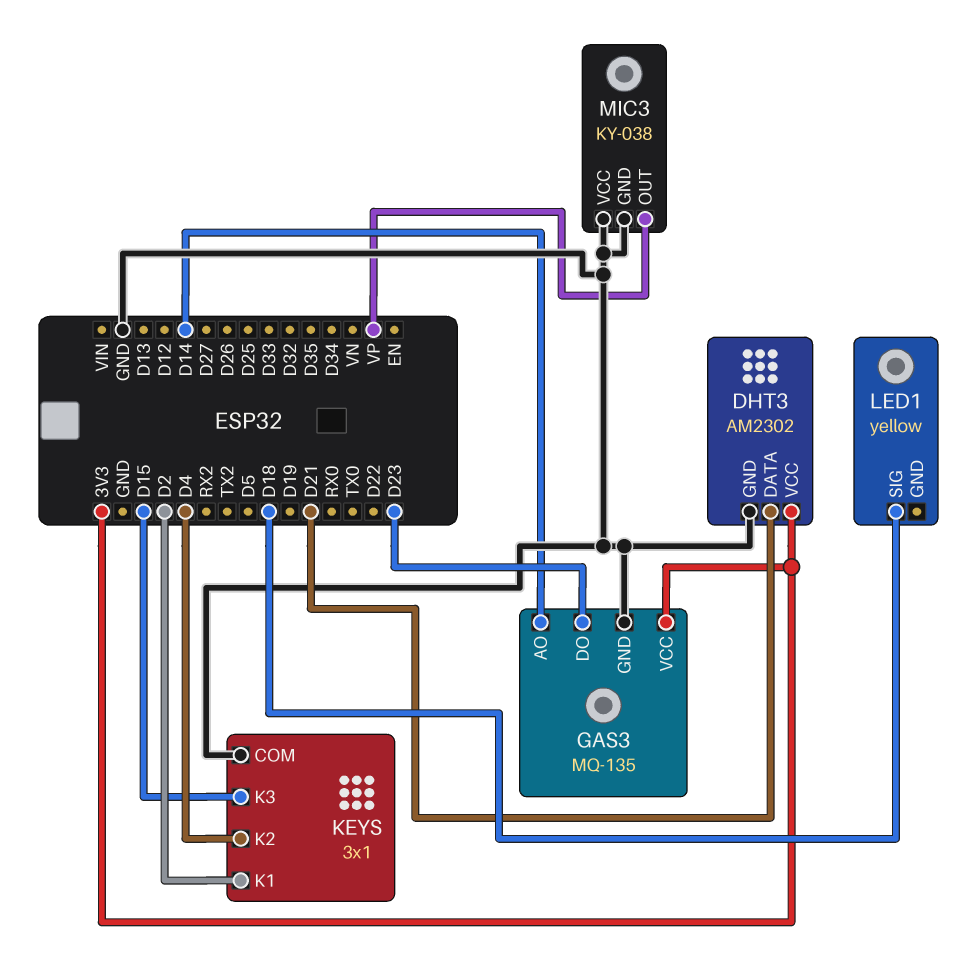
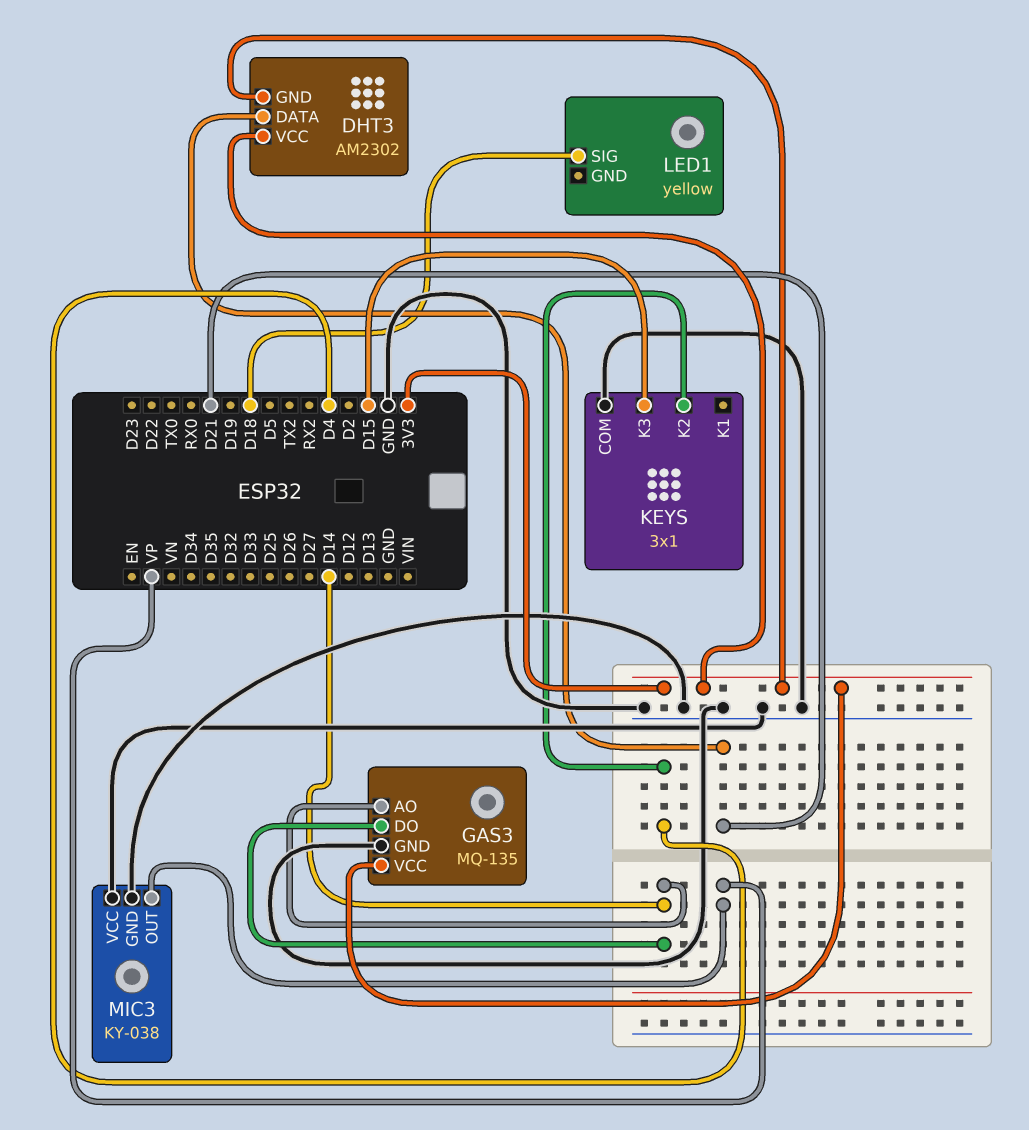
DHT3 pin GND: GND -> 3V3
GAS3 pin DO: D23 -> D14
KEYS pin K1: D2 -> none

